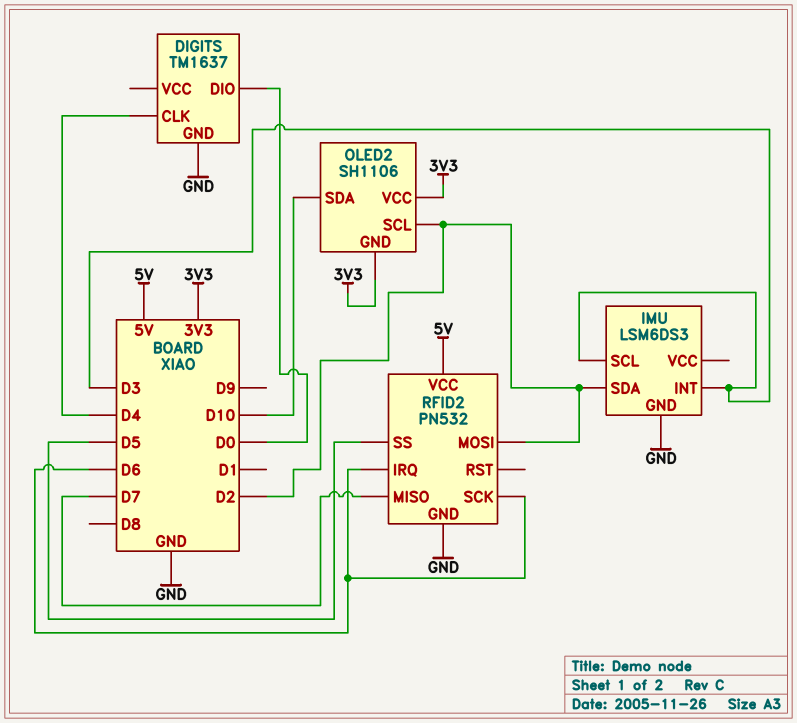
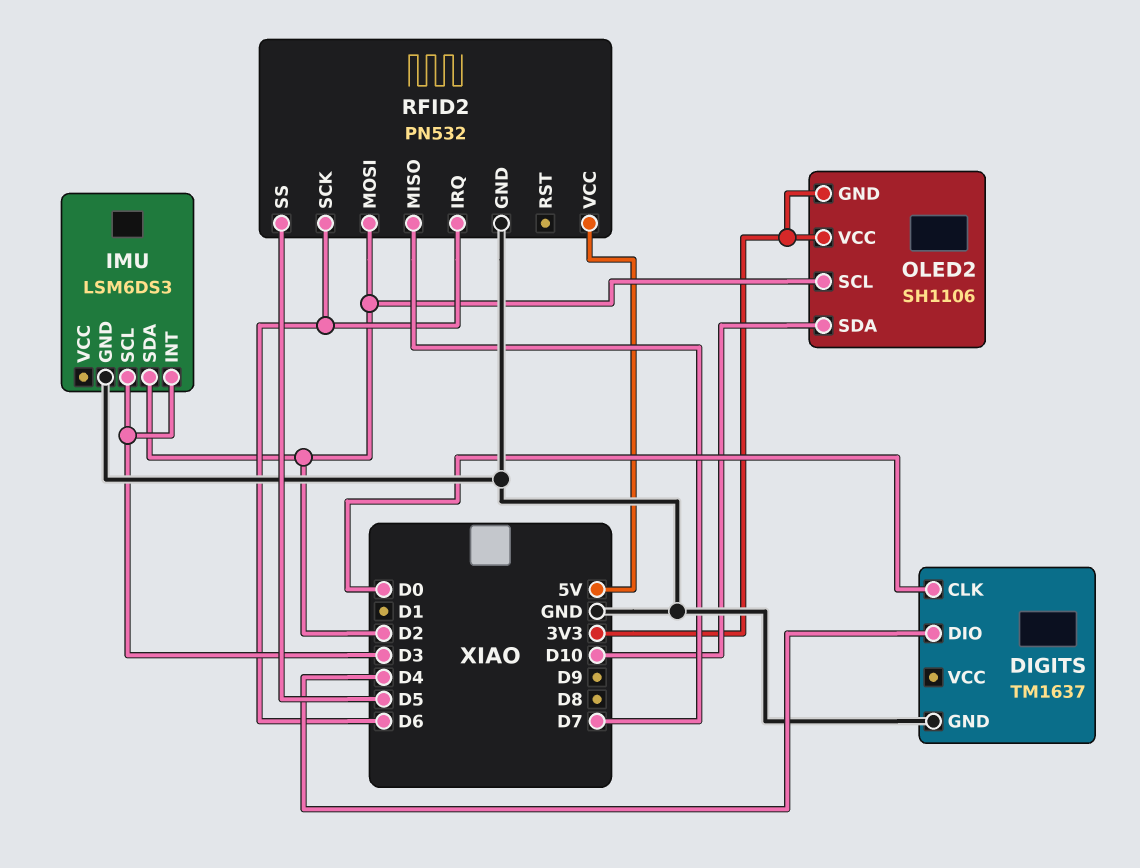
DIGITS pin CLK: D4 -> D0
DIGITS pin DIO: D0 -> D4

